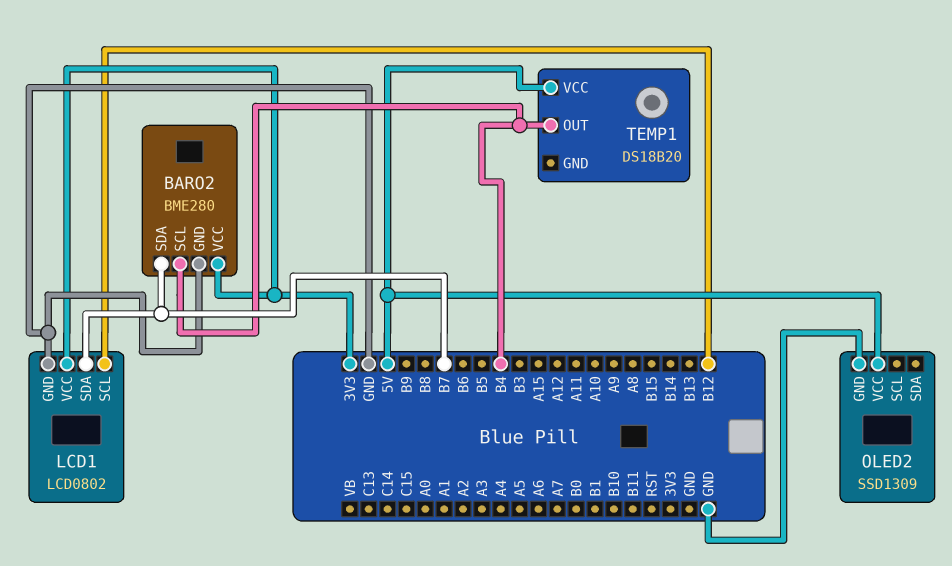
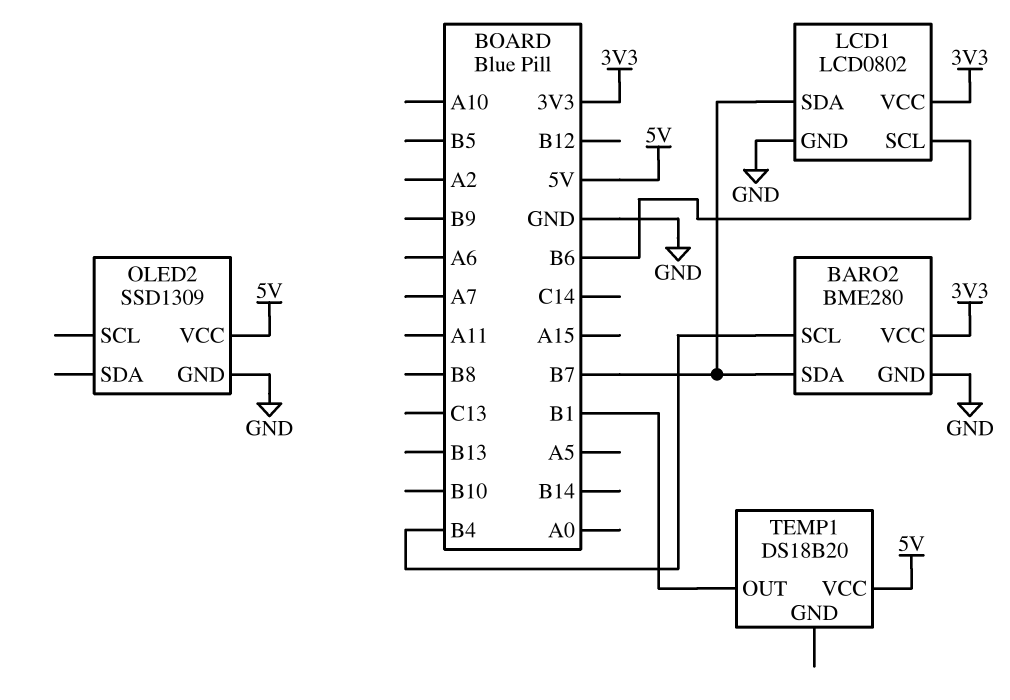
LCD1 pin SCL: B12 -> B6
TEMP1 pin OUT: B4 -> B1

